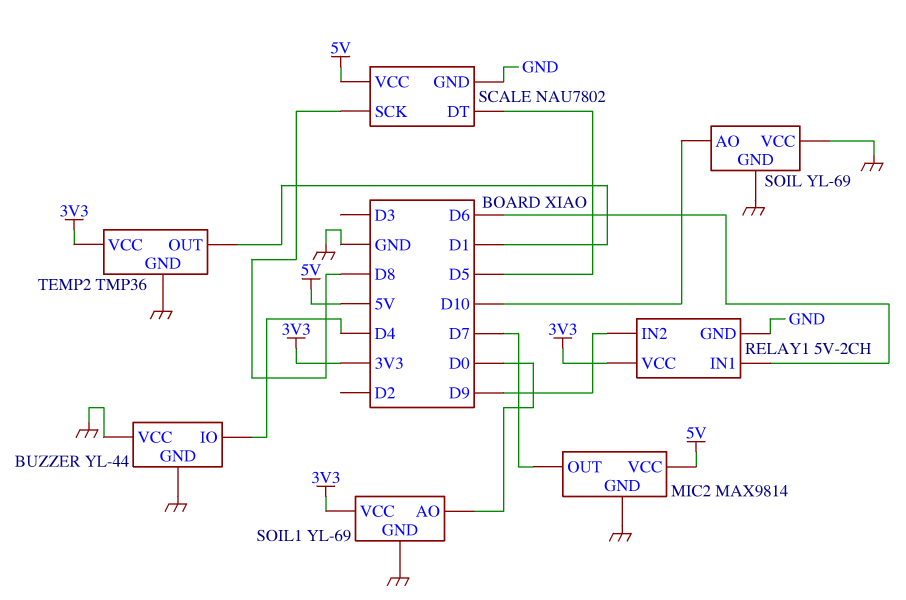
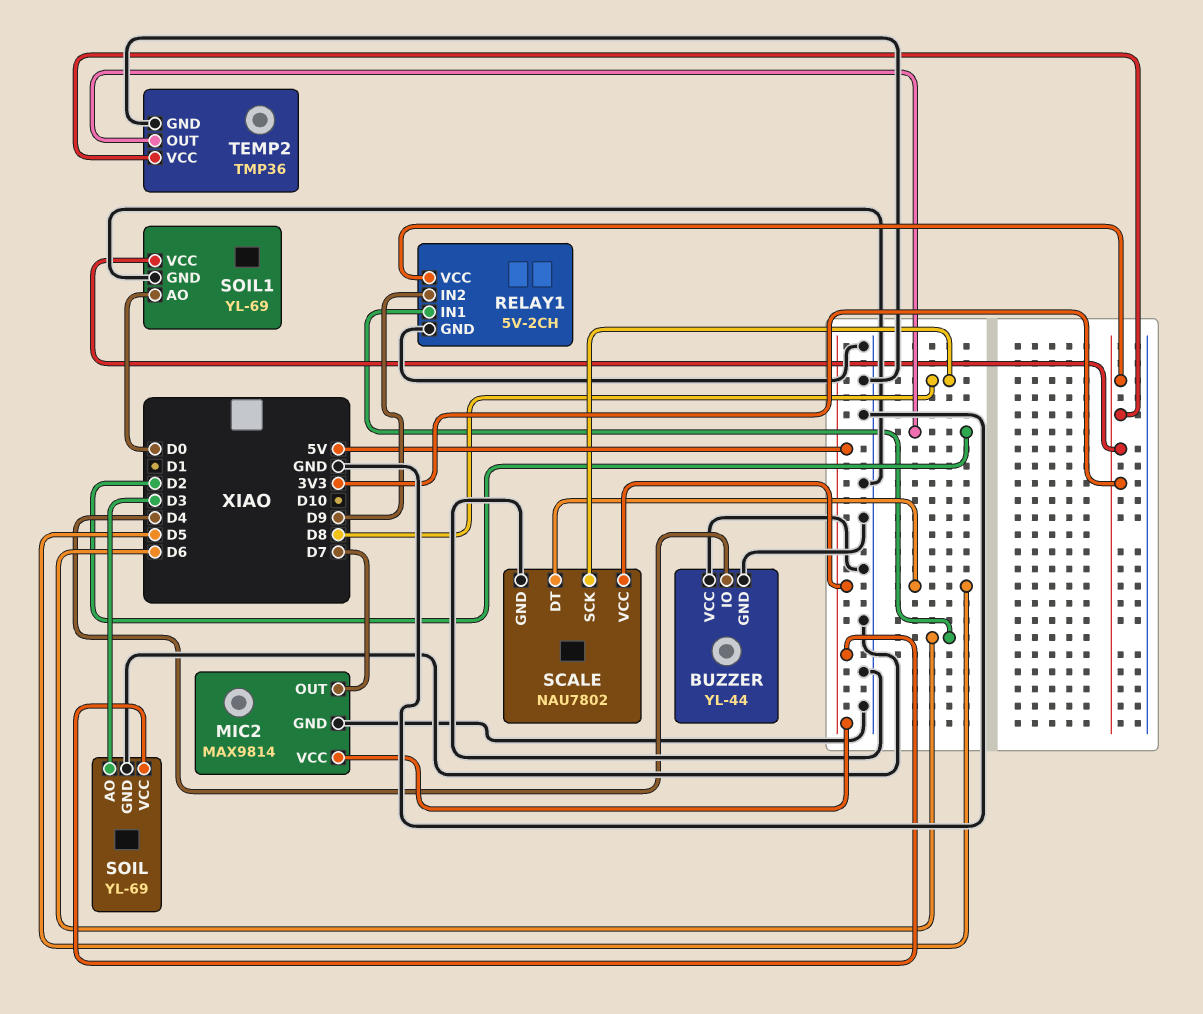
SOIL pin AO: D10 -> D3
SOIL pin VCC: GND -> 5V
TEMP2 pin OUT: D1 -> D2

